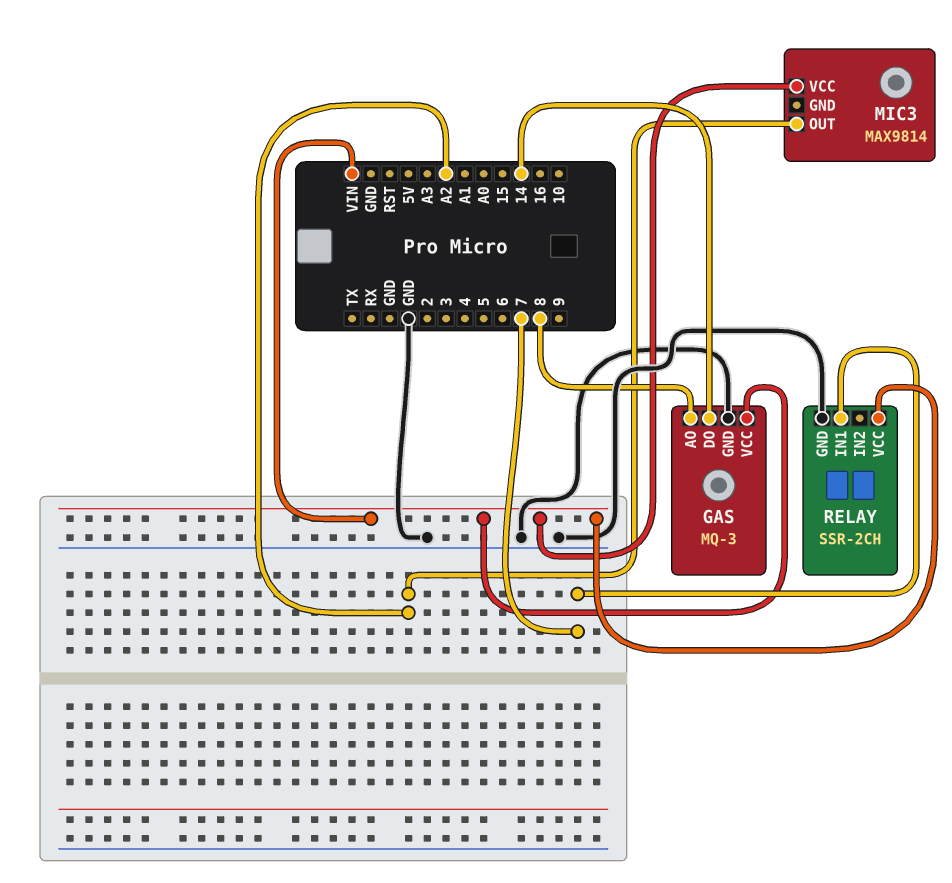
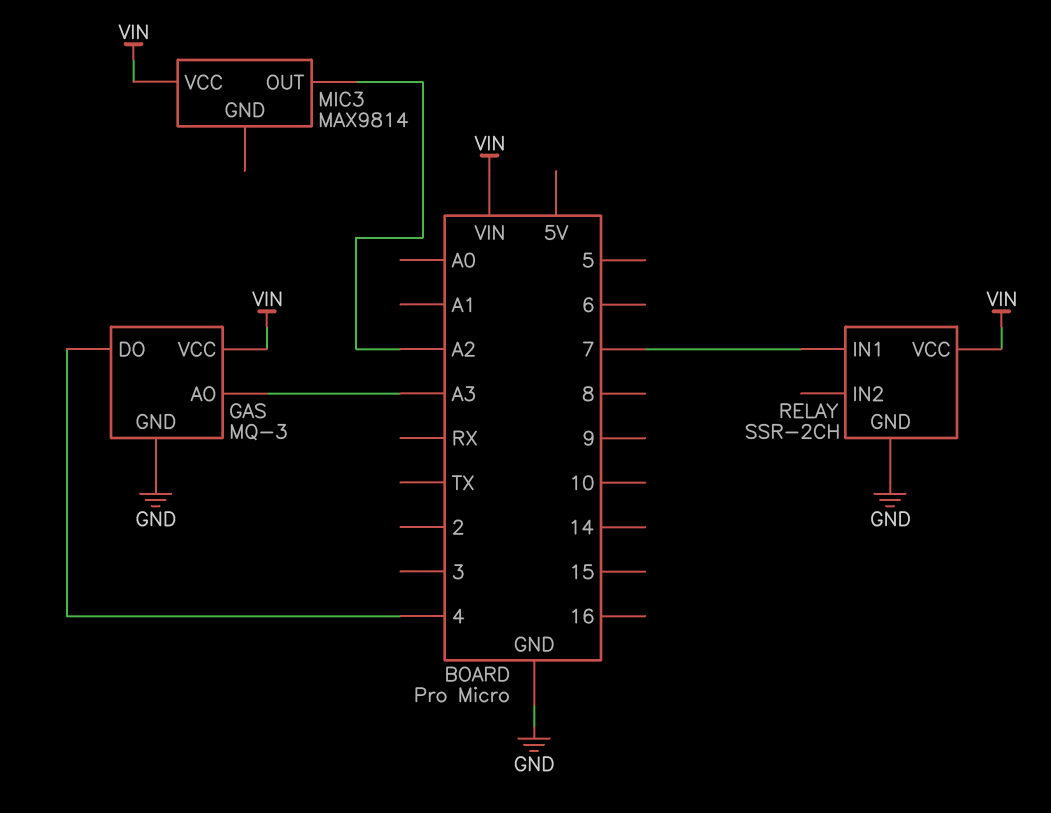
GAS pin AO: 8 -> A3
GAS pin DO: 14 -> 4

